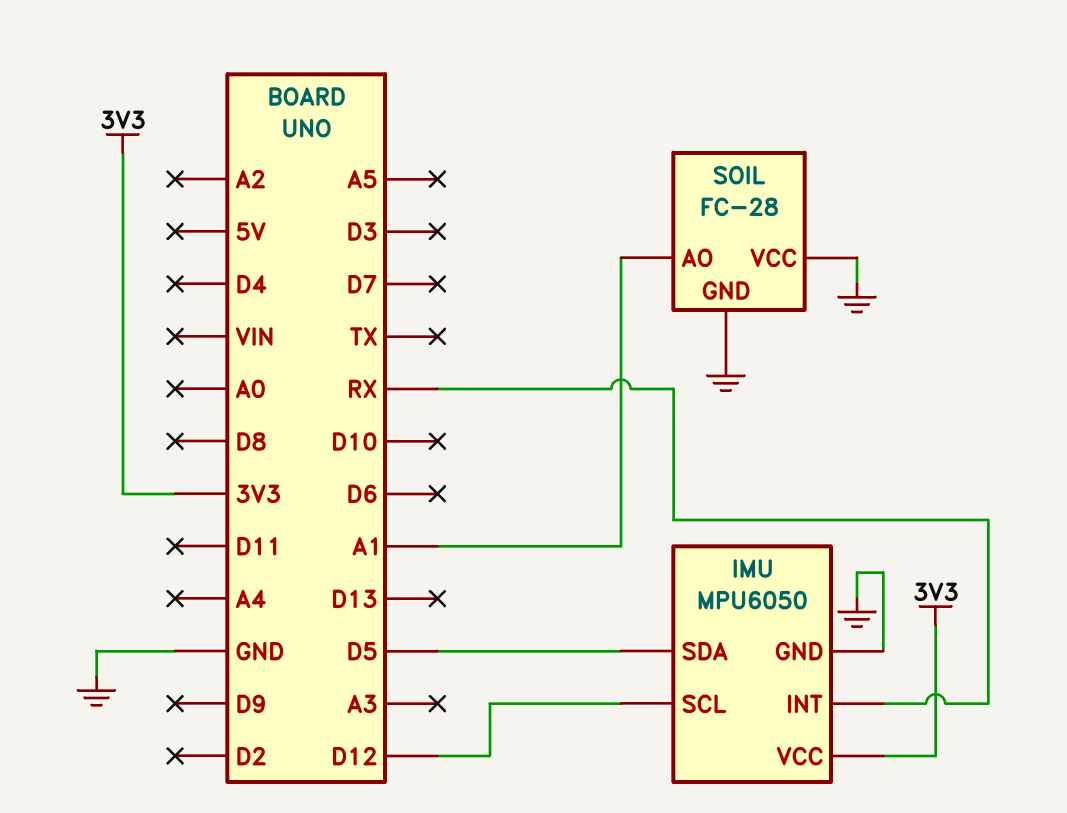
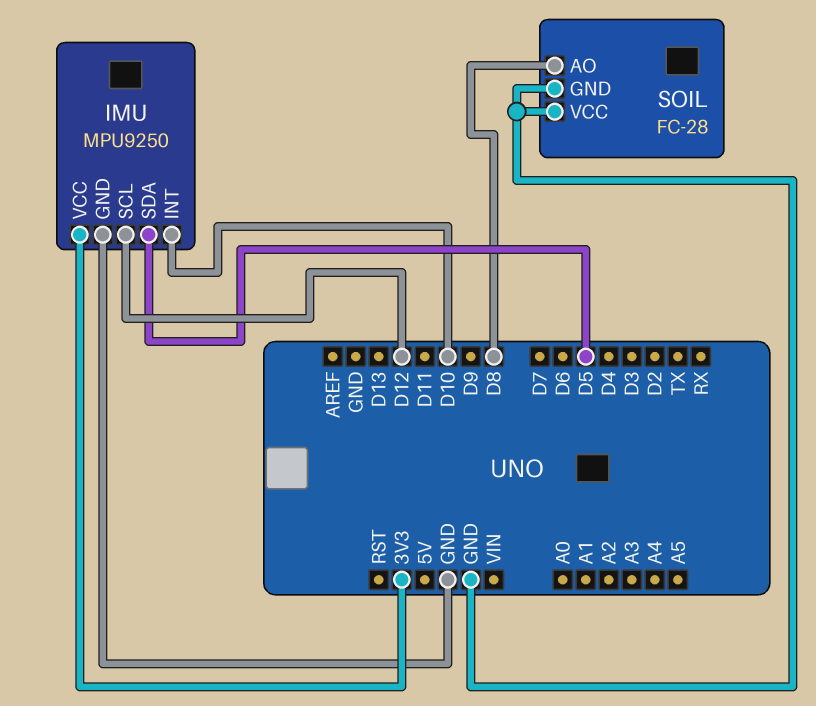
IMU: MPU6050 -> MPU9250
IMU pin INT: RX -> D10
SOIL pin AO: A1 -> D8

